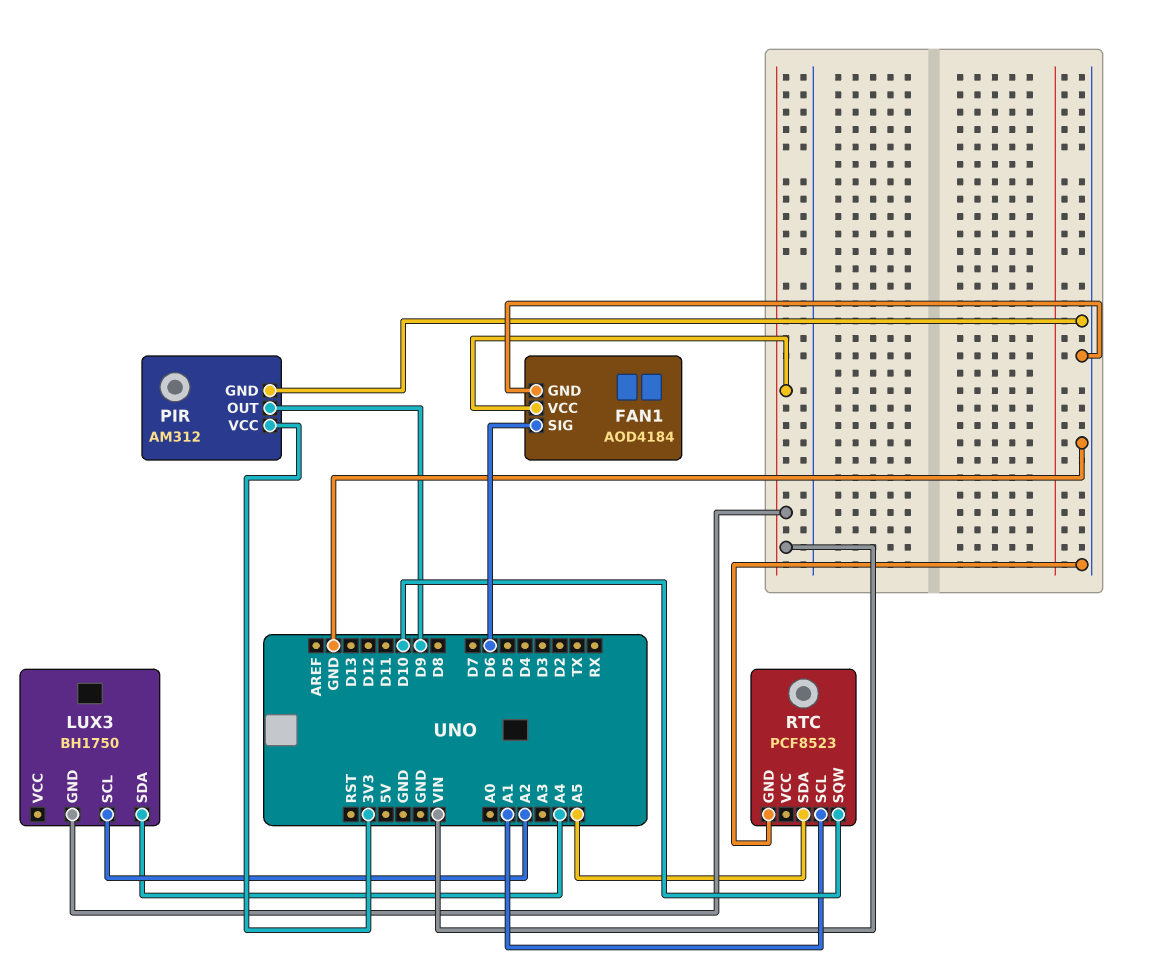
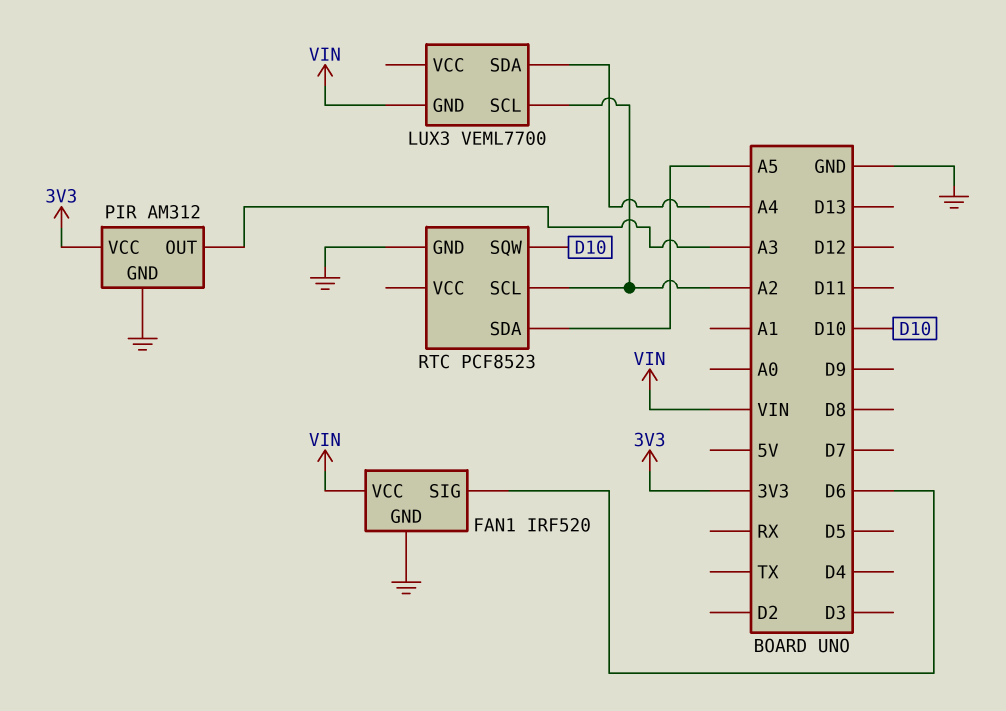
FAN1: AOD4184 -> IRF520
LUX3: BH1750 -> VEML7700
PIR pin OUT: D9 -> A3
RTC pin SCL: A1 -> A2

